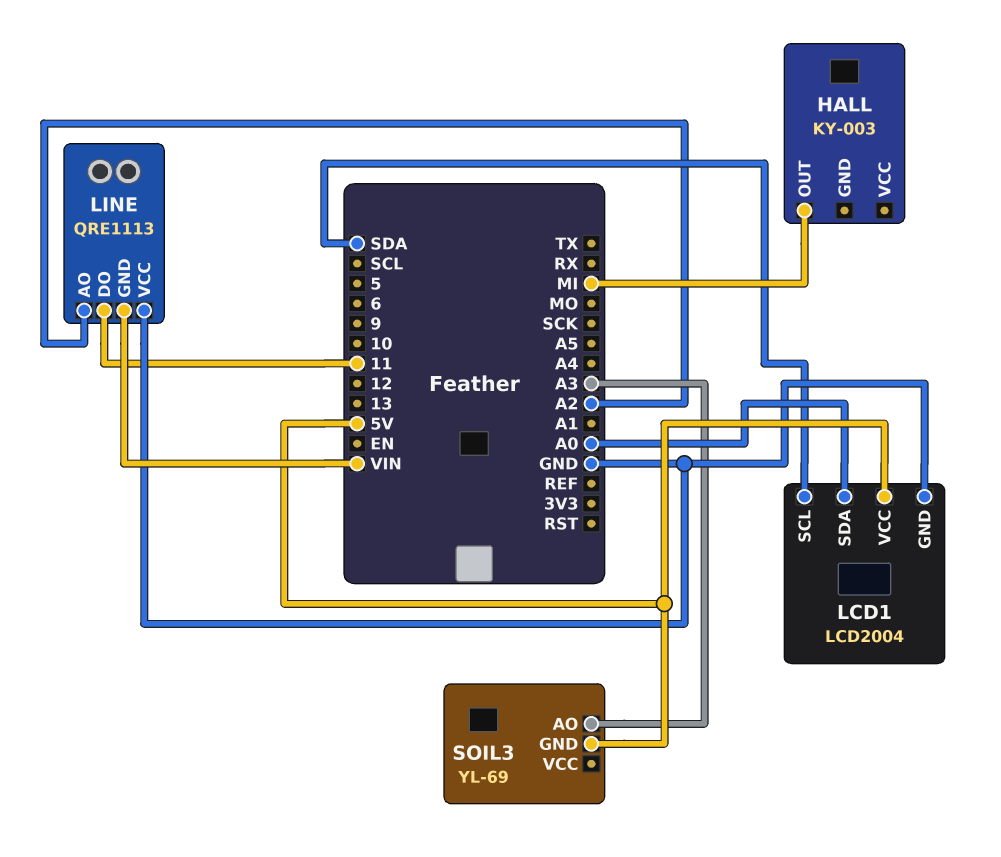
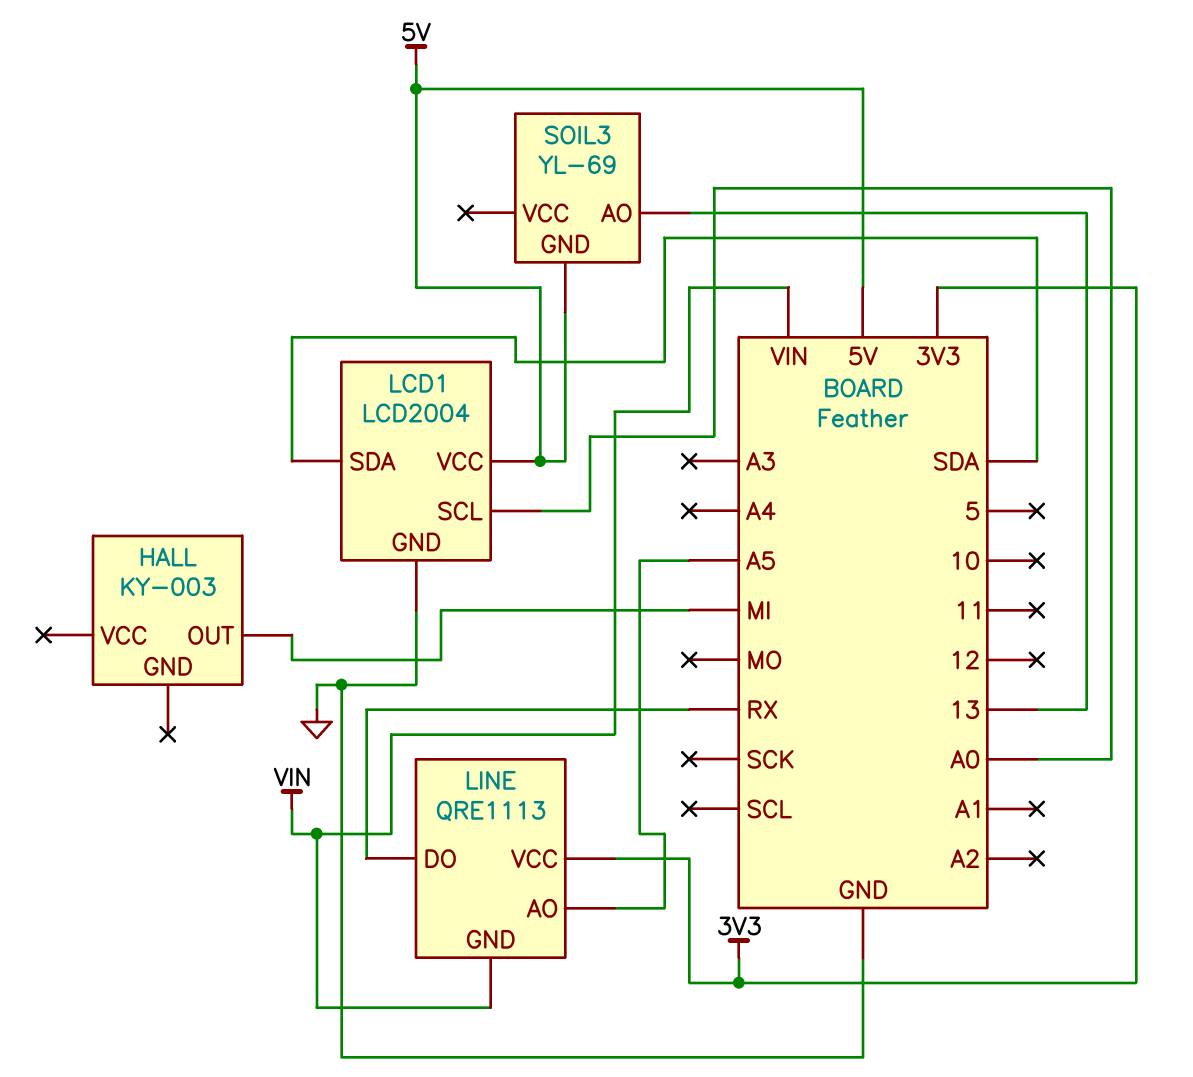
LCD1 pin SCL: SDA -> A0
LCD1 pin SDA: A0 -> SDA
LINE pin AO: A2 -> A5
LINE pin DO: 11 -> RX
LINE pin VCC: GND -> 3V3
SOIL3 pin AO: A3 -> 13

